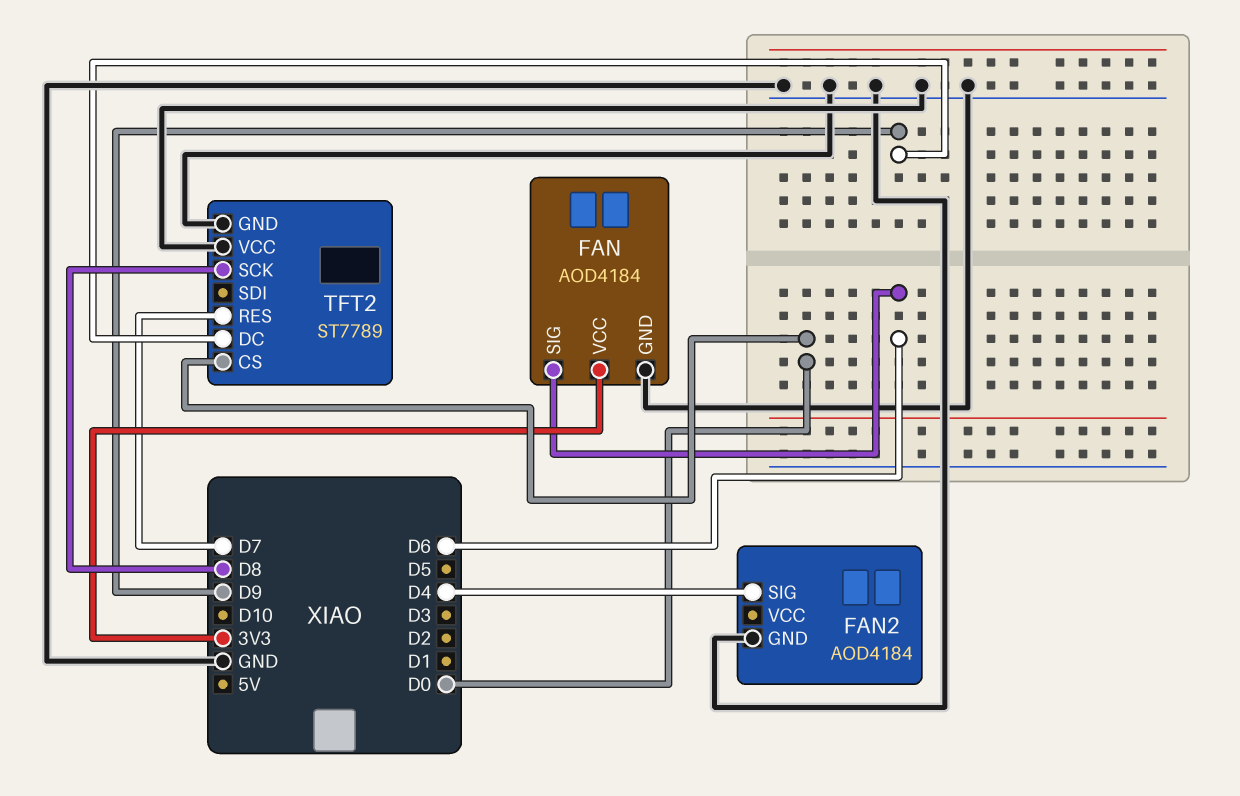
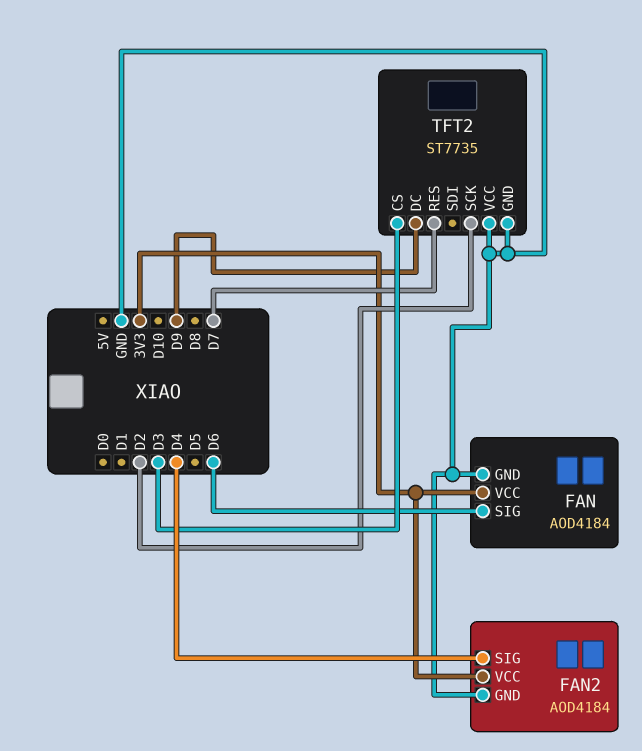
FAN2 pin VCC: none -> 3V3
TFT2: ST7789 -> ST7735
TFT2 pin CS: D0 -> D3
TFT2 pin SCK: D8 -> D2

